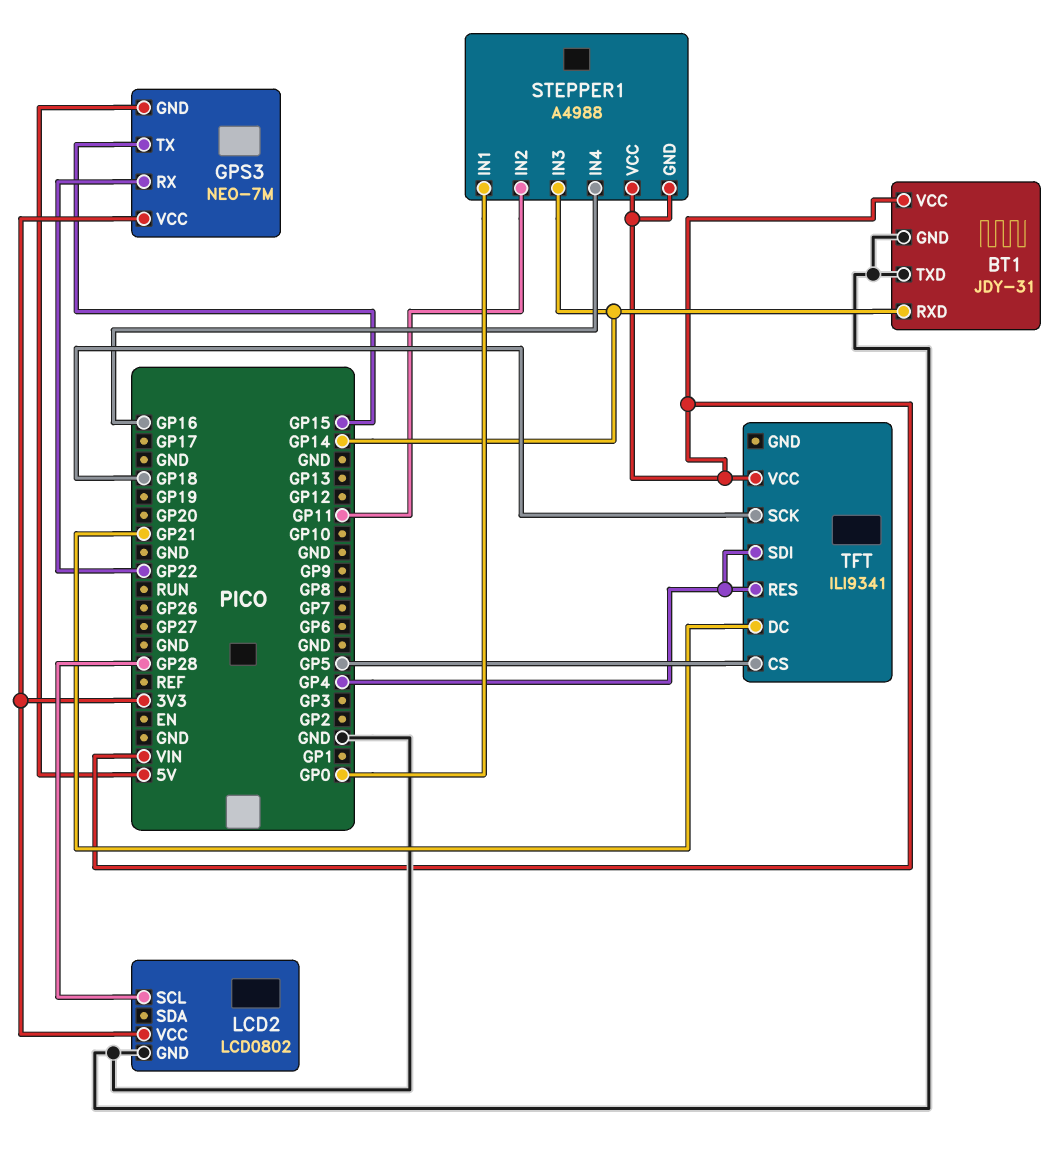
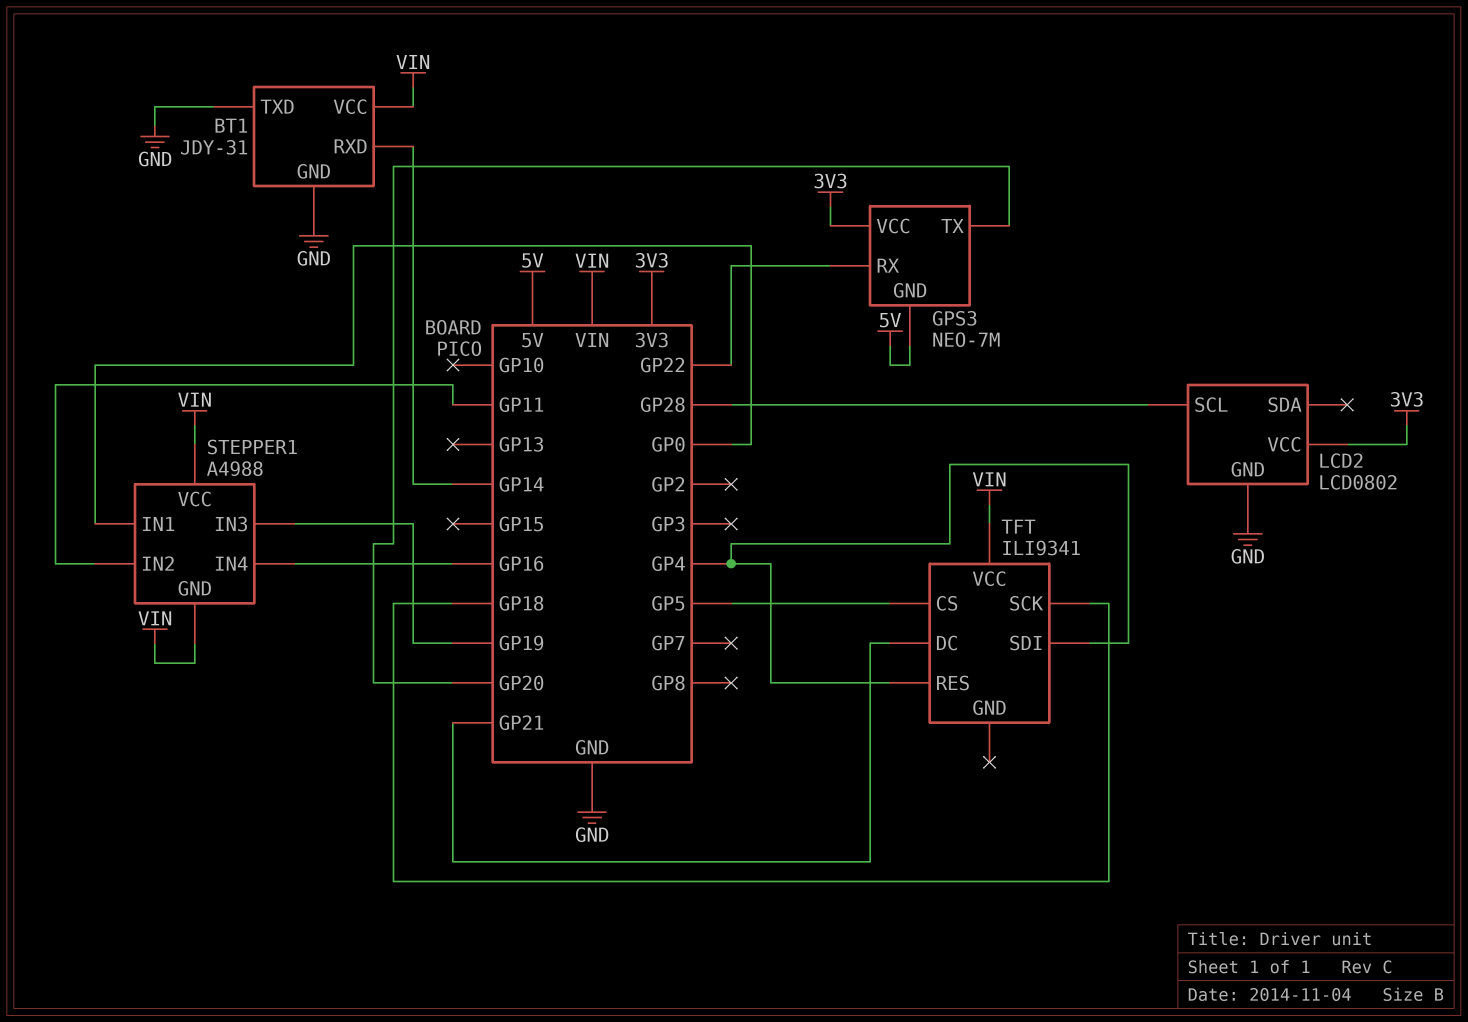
GPS3 pin TX: GP15 -> GP20
STEPPER1 pin IN3: GP14 -> GP19

